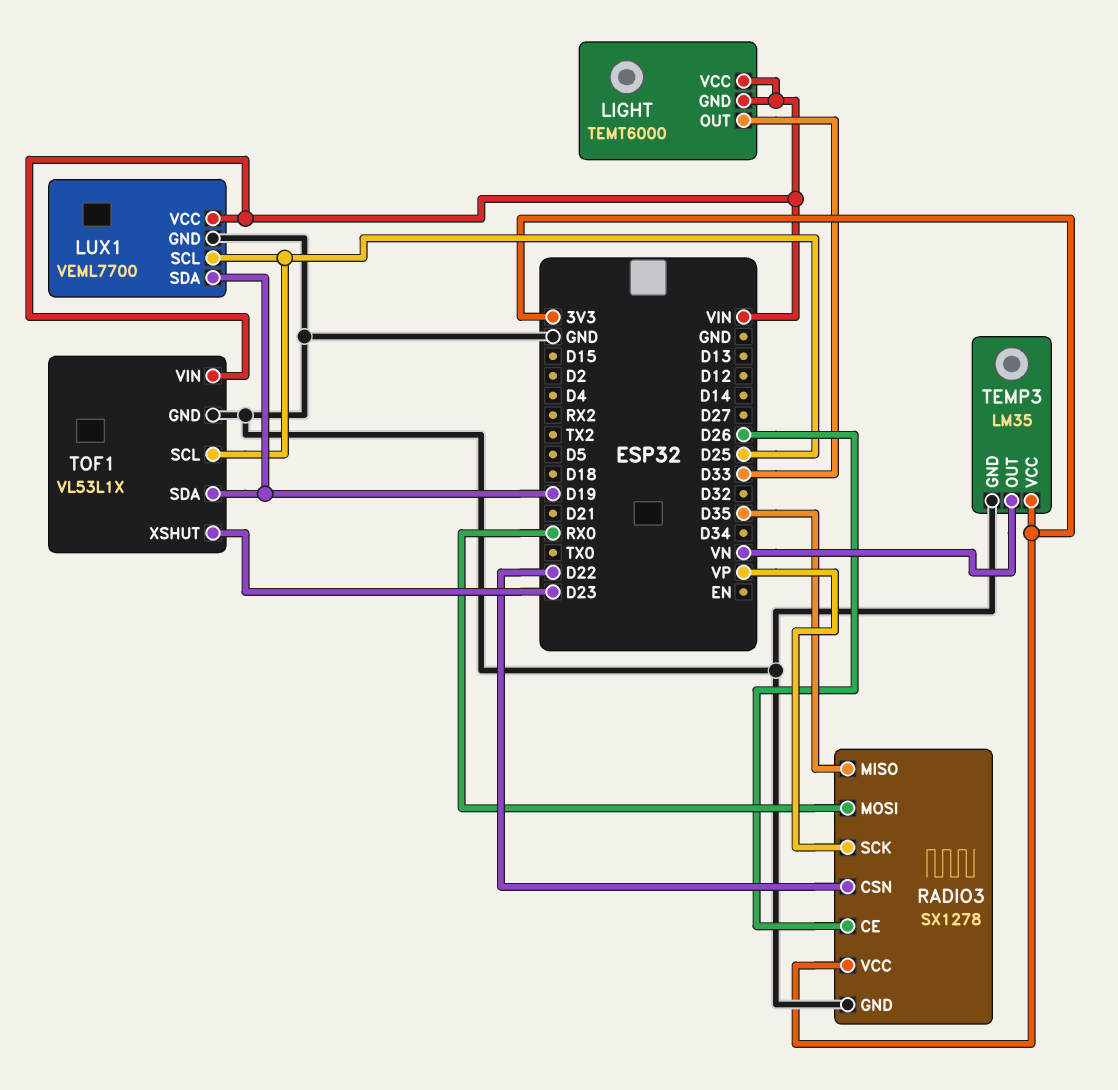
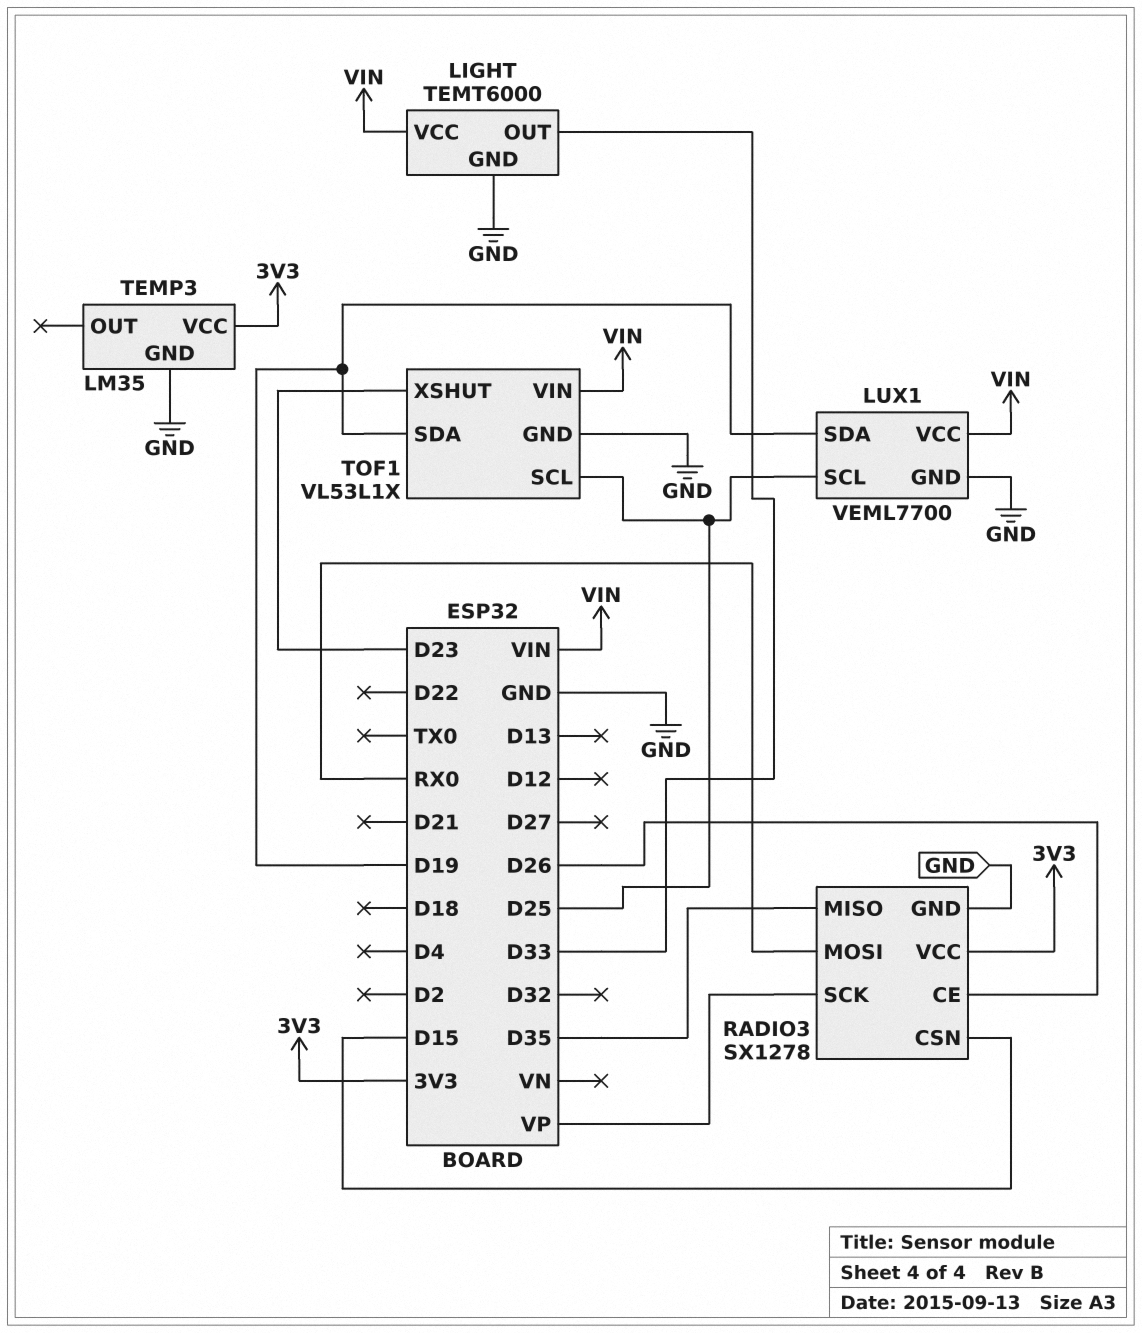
LIGHT pin GND: VIN -> GND
RADIO3 pin CSN: D22 -> D15
TEMP3 pin OUT: VN -> none

